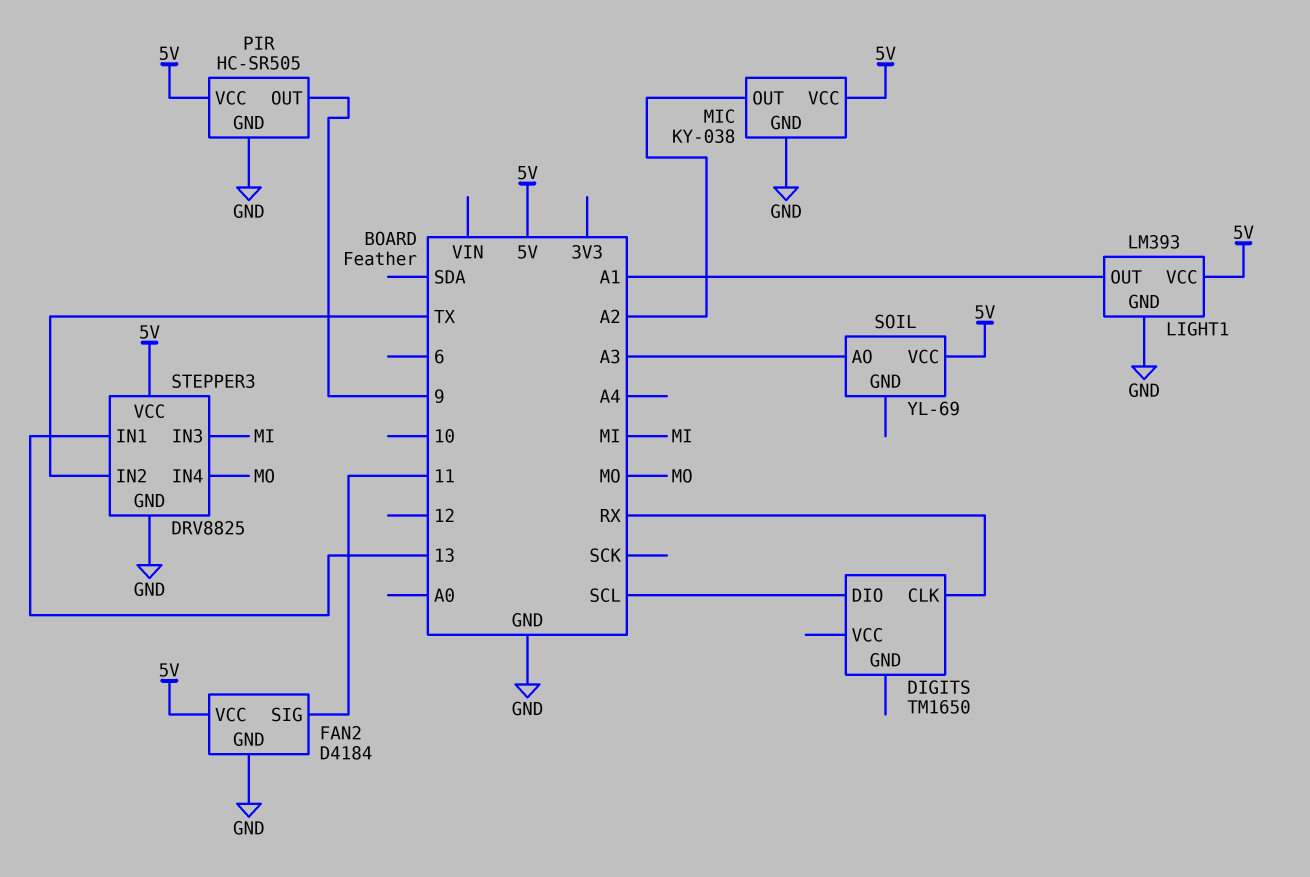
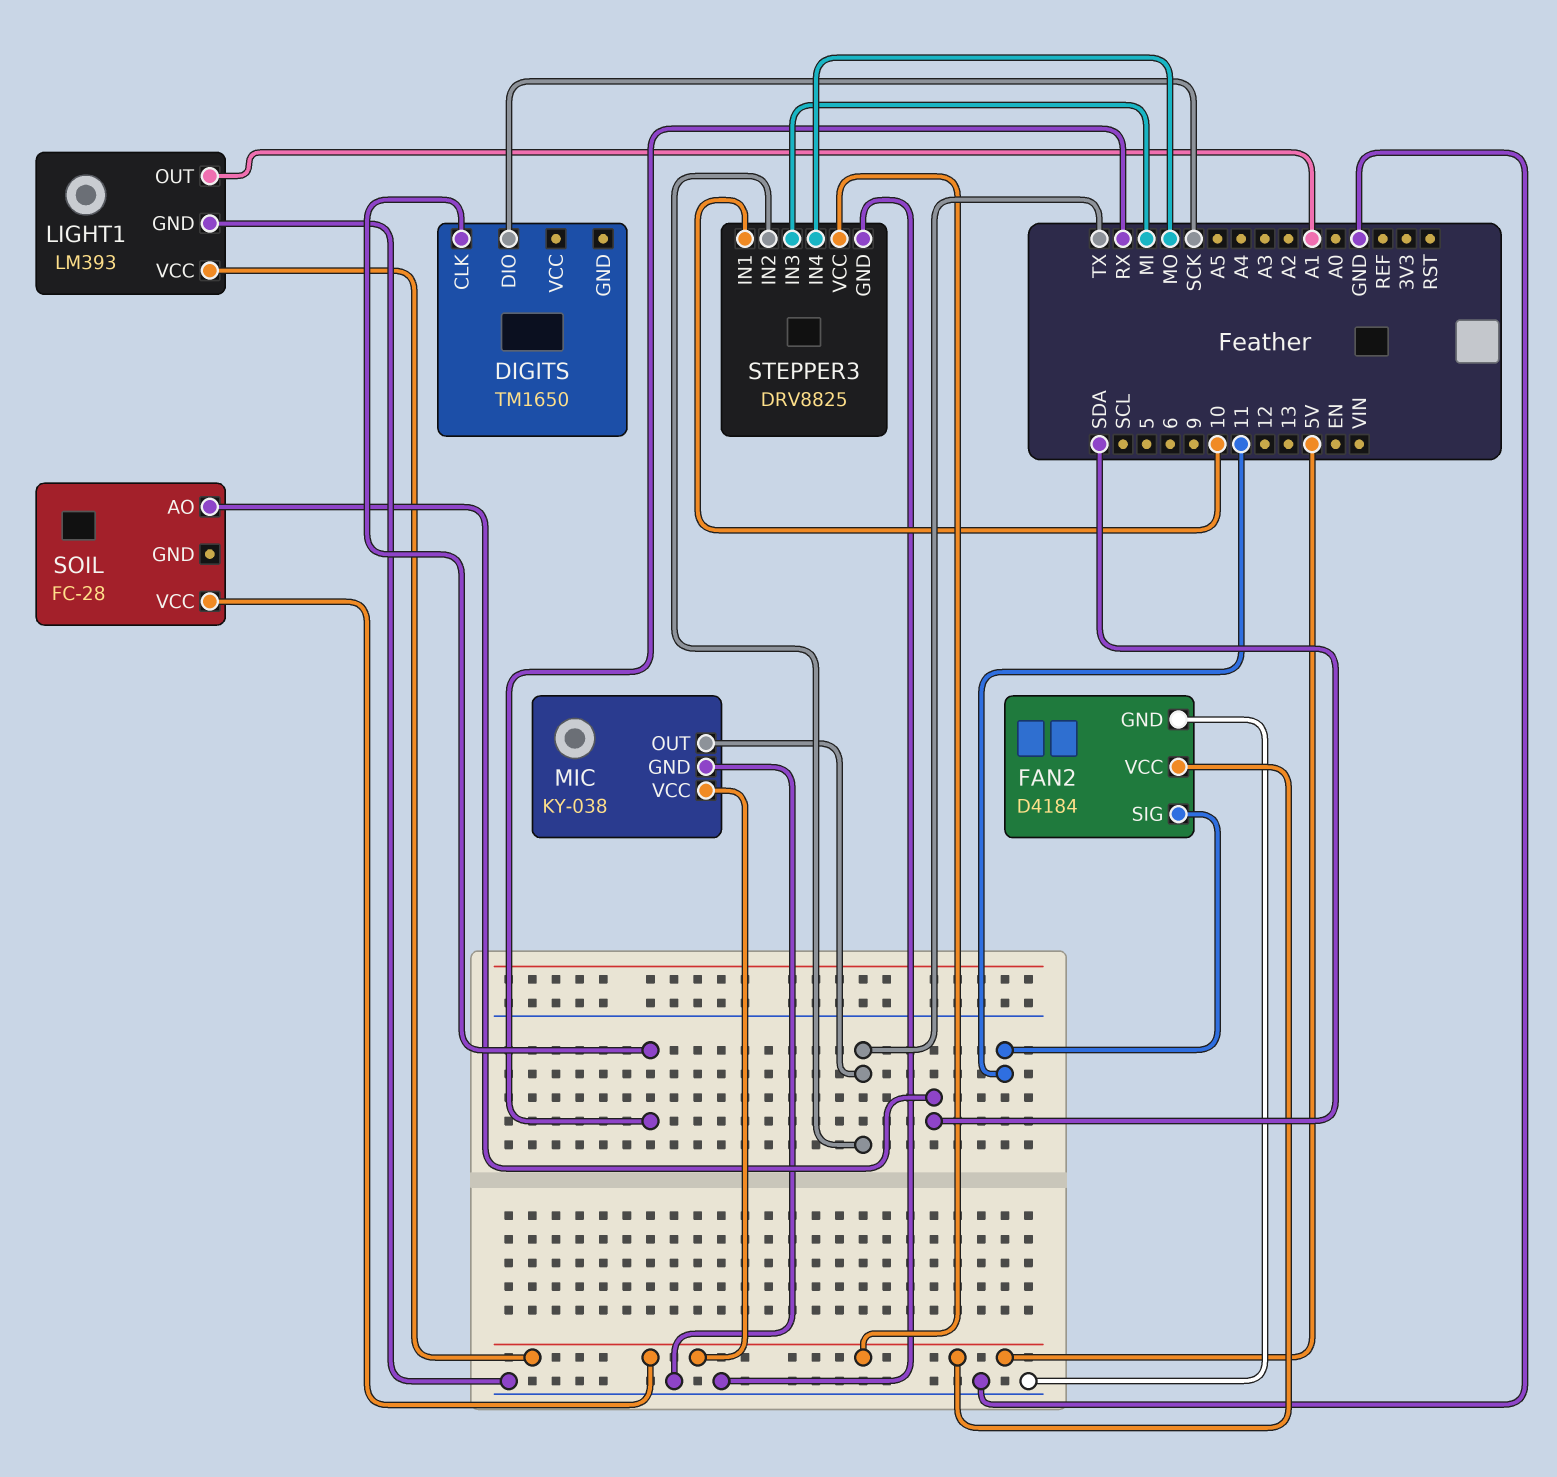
DIGITS pin DIO: SCL -> SCK
MIC pin OUT: A2 -> TX
PIR: HC-SR505 -> none
PIR pin GND: GND -> none
PIR pin OUT: 9 -> none
PIR pin VCC: 5V -> none
SOIL: YL-69 -> FC-28
SOIL pin AO: A3 -> SDA
STEPPER3 pin IN1: 13 -> 10

